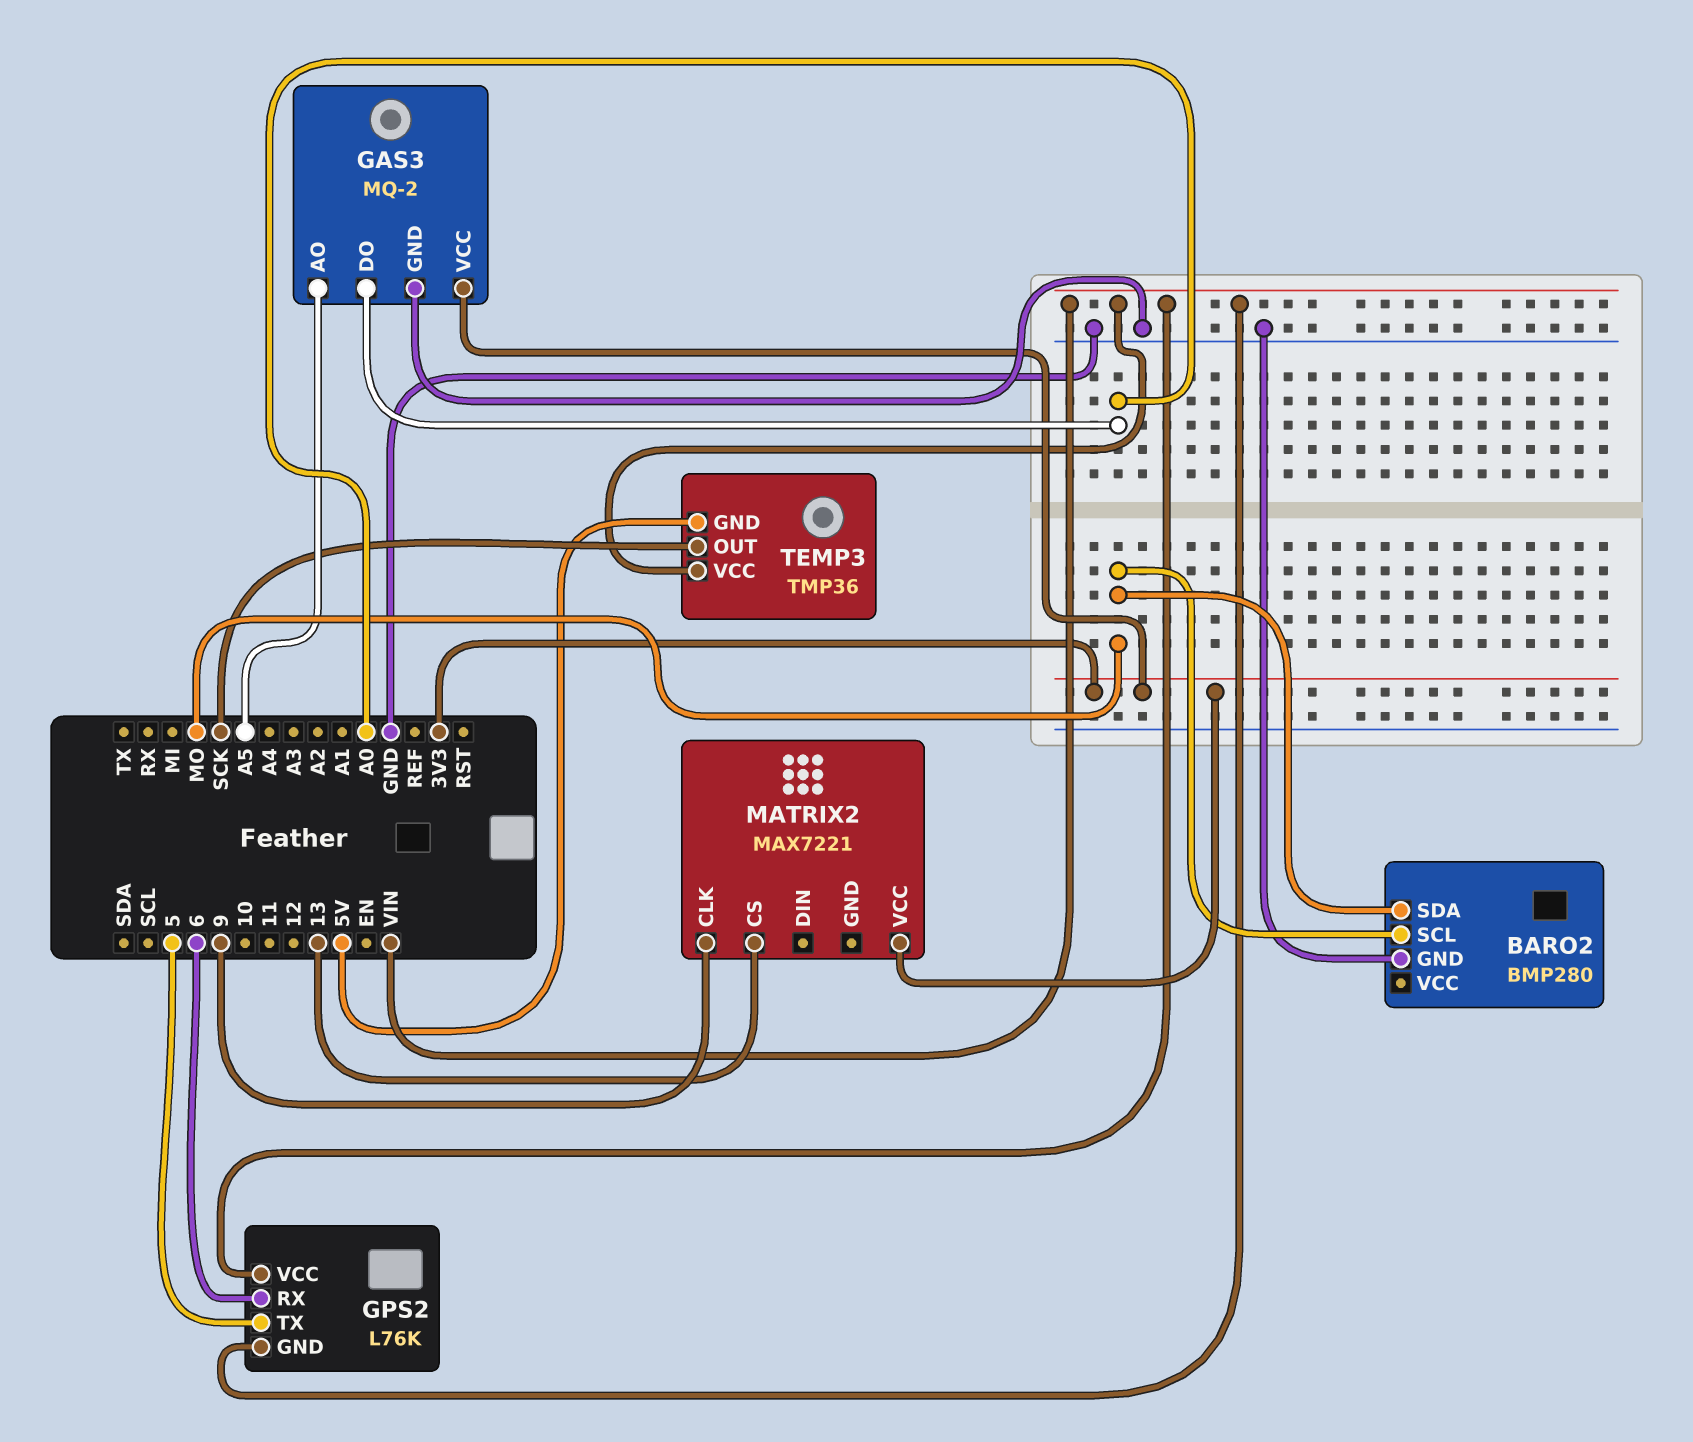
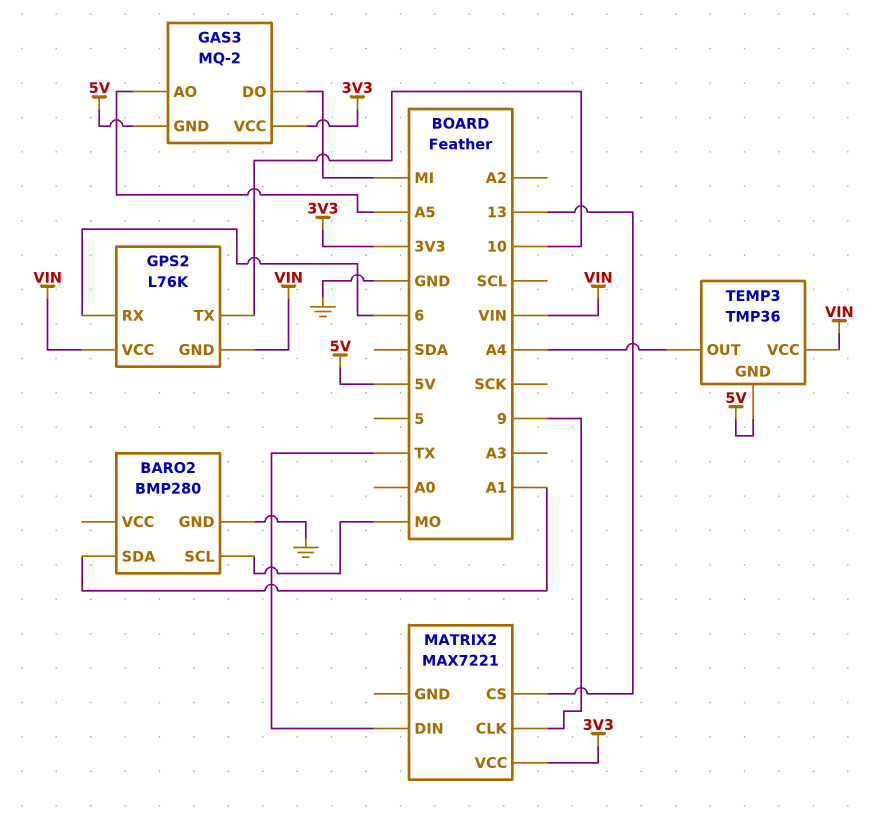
BARO2 pin SDA: MO -> A1
GAS3 pin DO: A0 -> MI
GAS3 pin GND: GND -> 5V
GPS2 pin TX: 5 -> 10
MATRIX2 pin DIN: none -> TX
TEMP3 pin OUT: SCK -> A4

